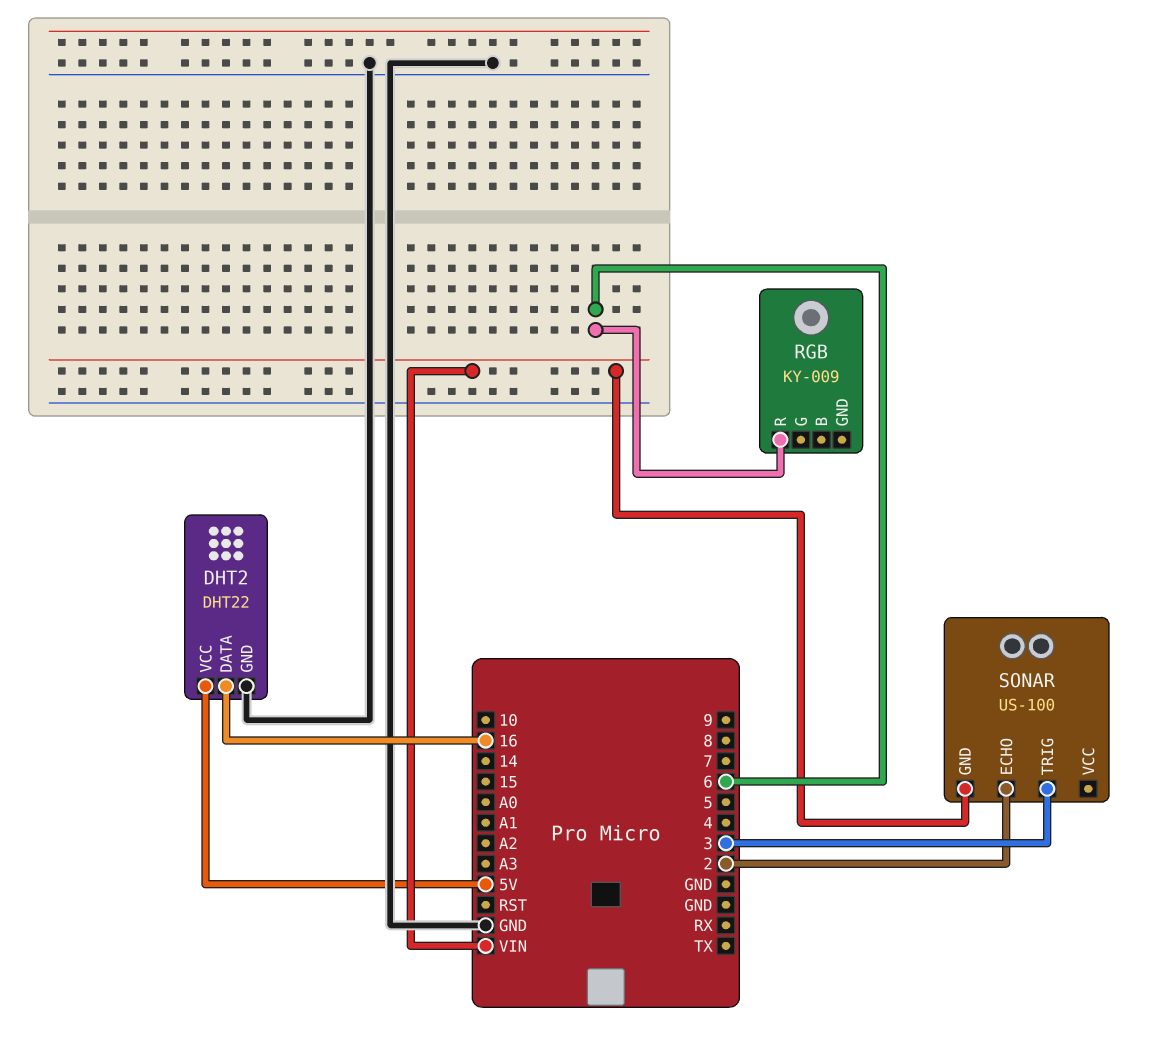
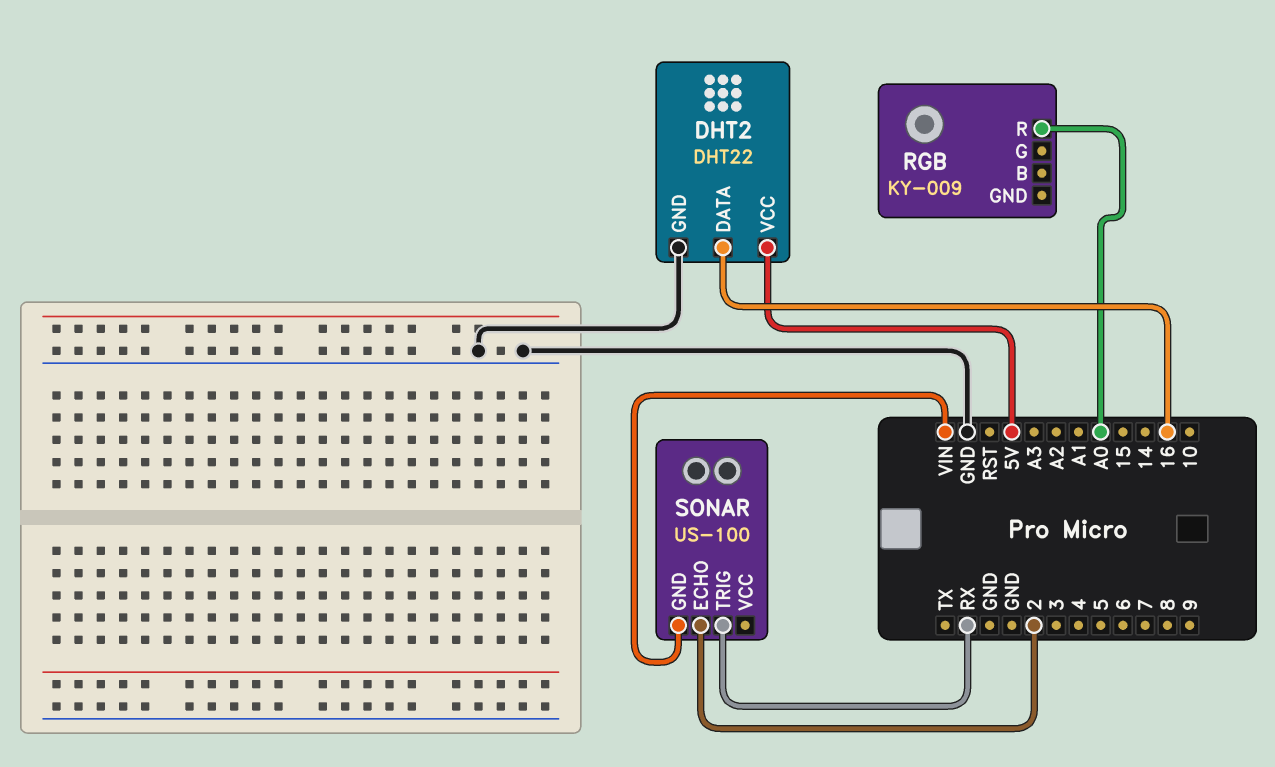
RGB pin R: 6 -> A0
SONAR pin TRIG: 3 -> RX

